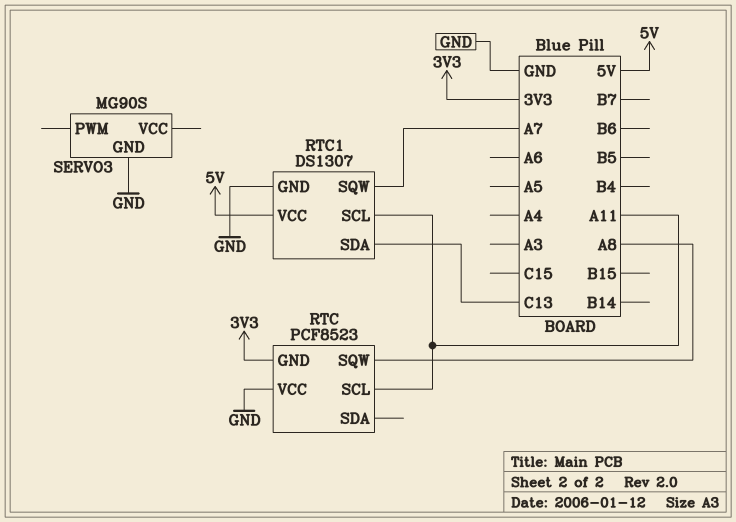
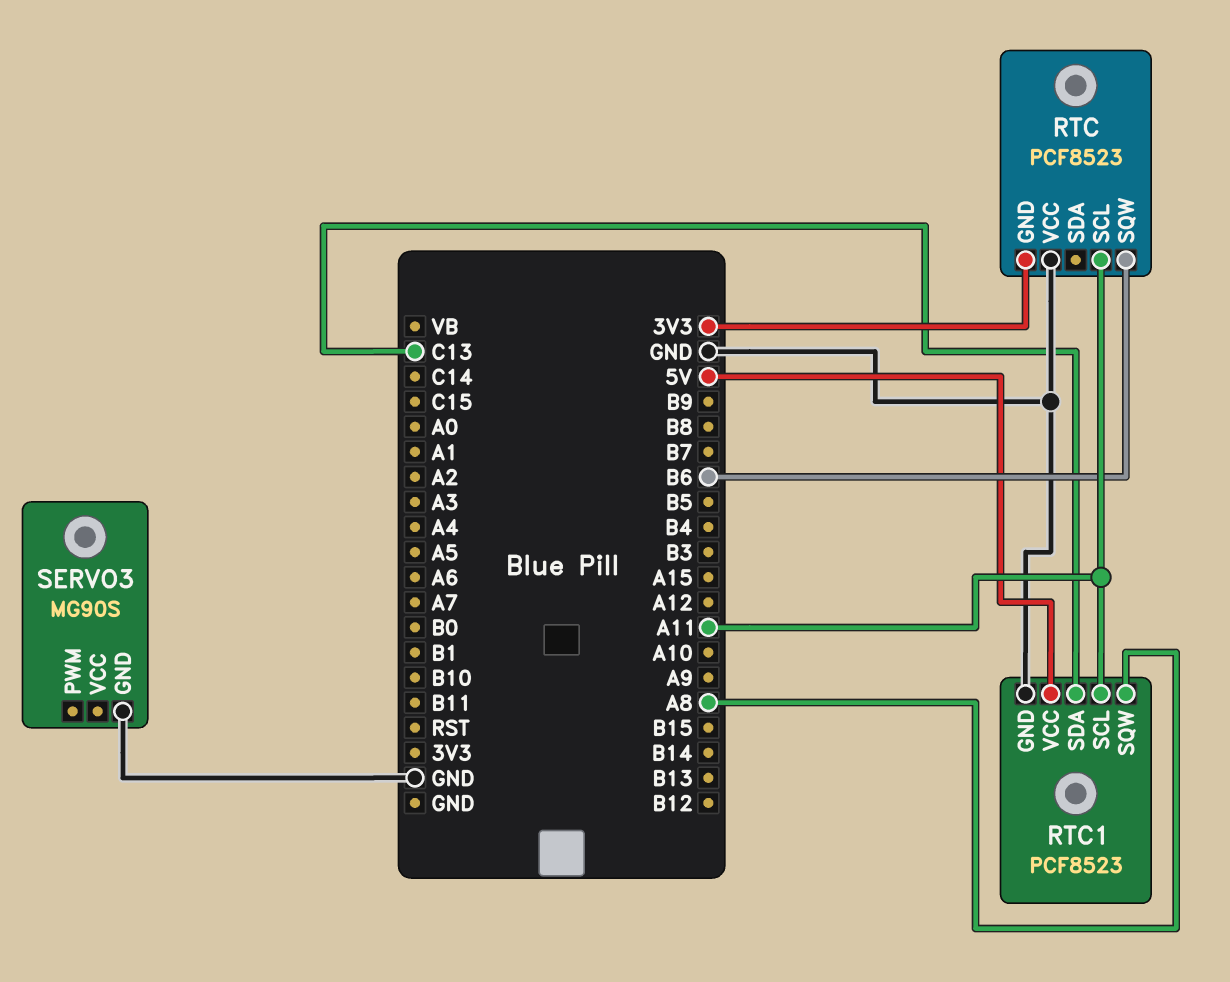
RTC pin SQW: A8 -> B6
RTC1: DS1307 -> PCF8523
RTC1 pin SQW: A7 -> A8

